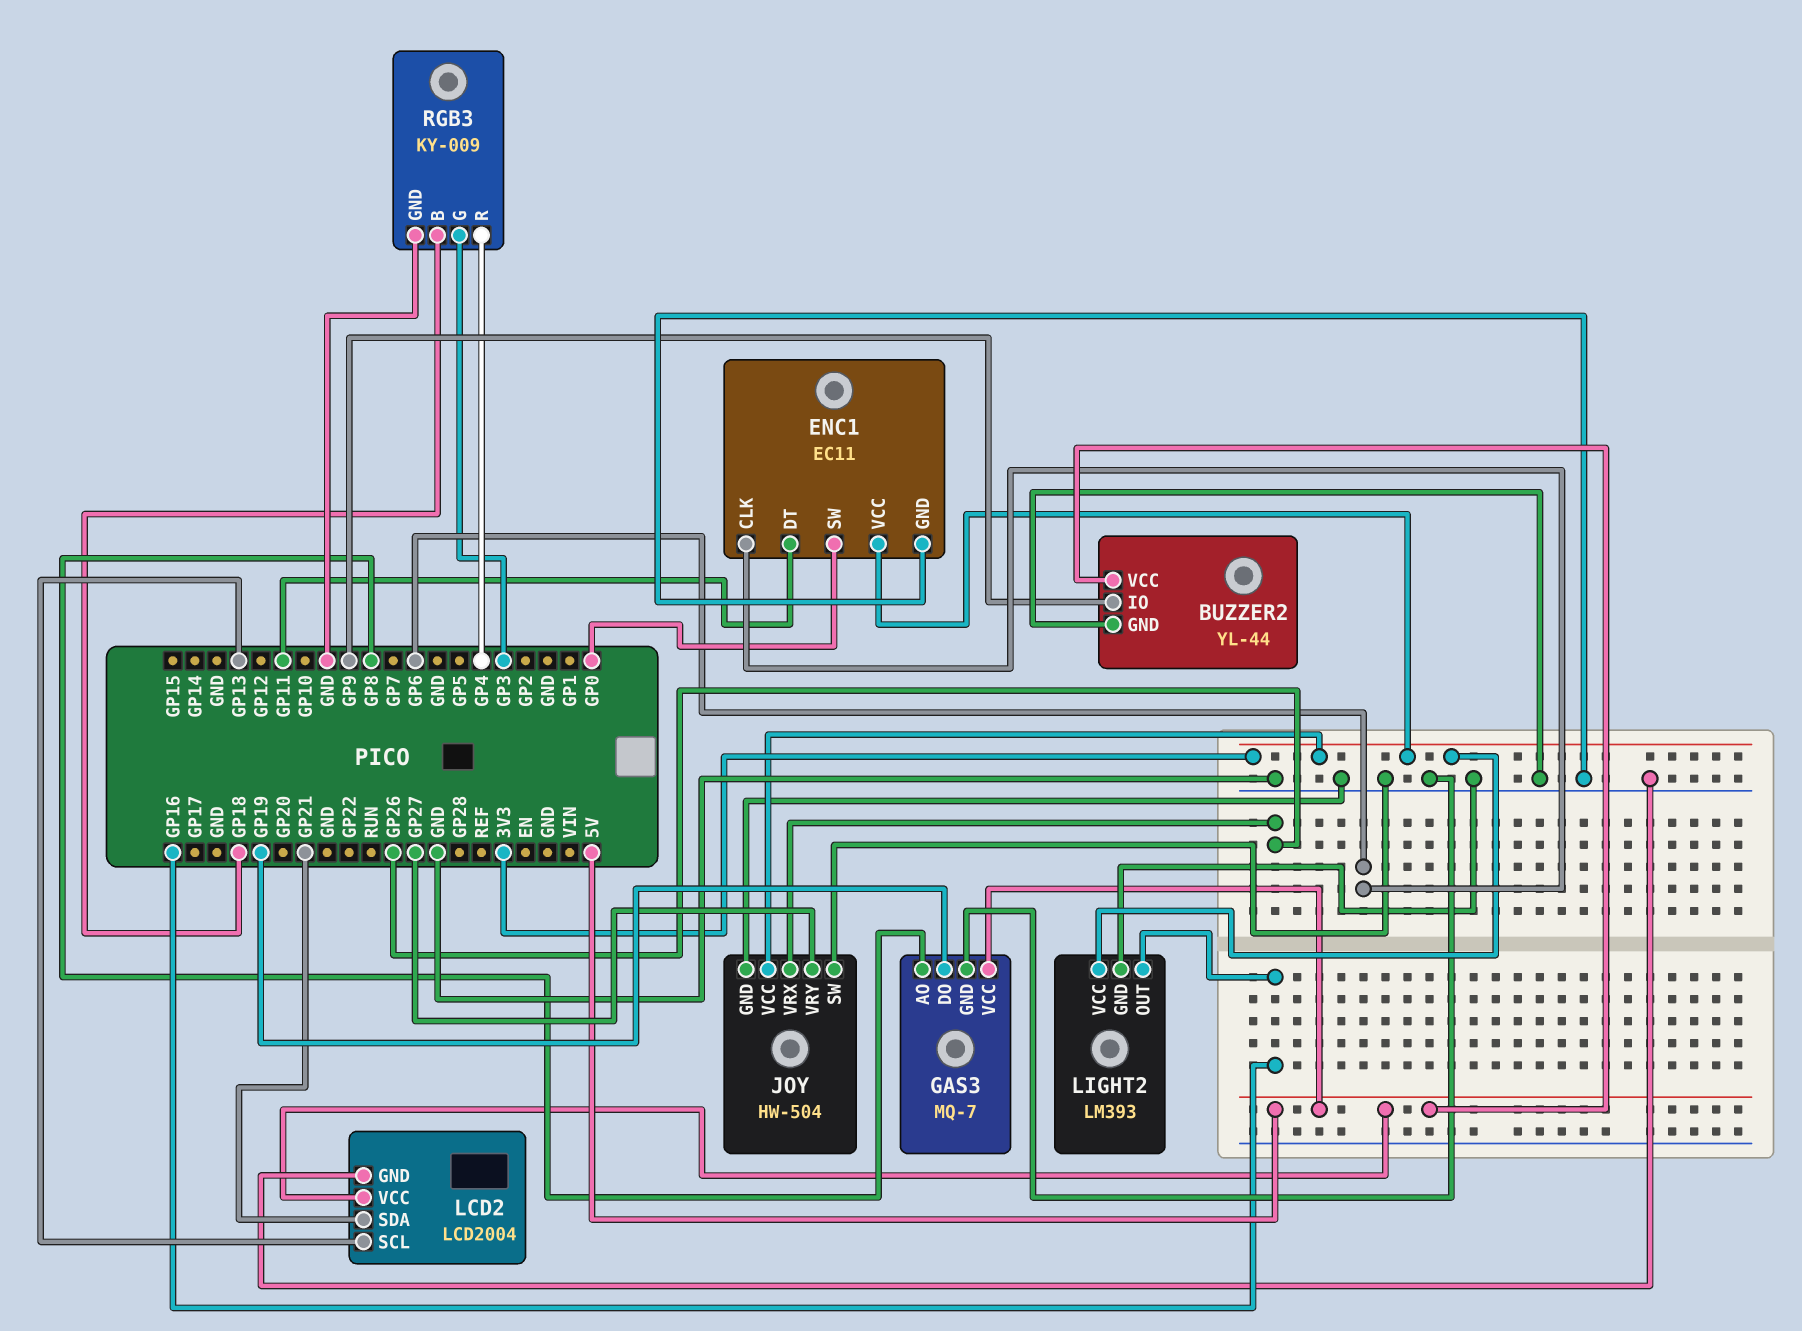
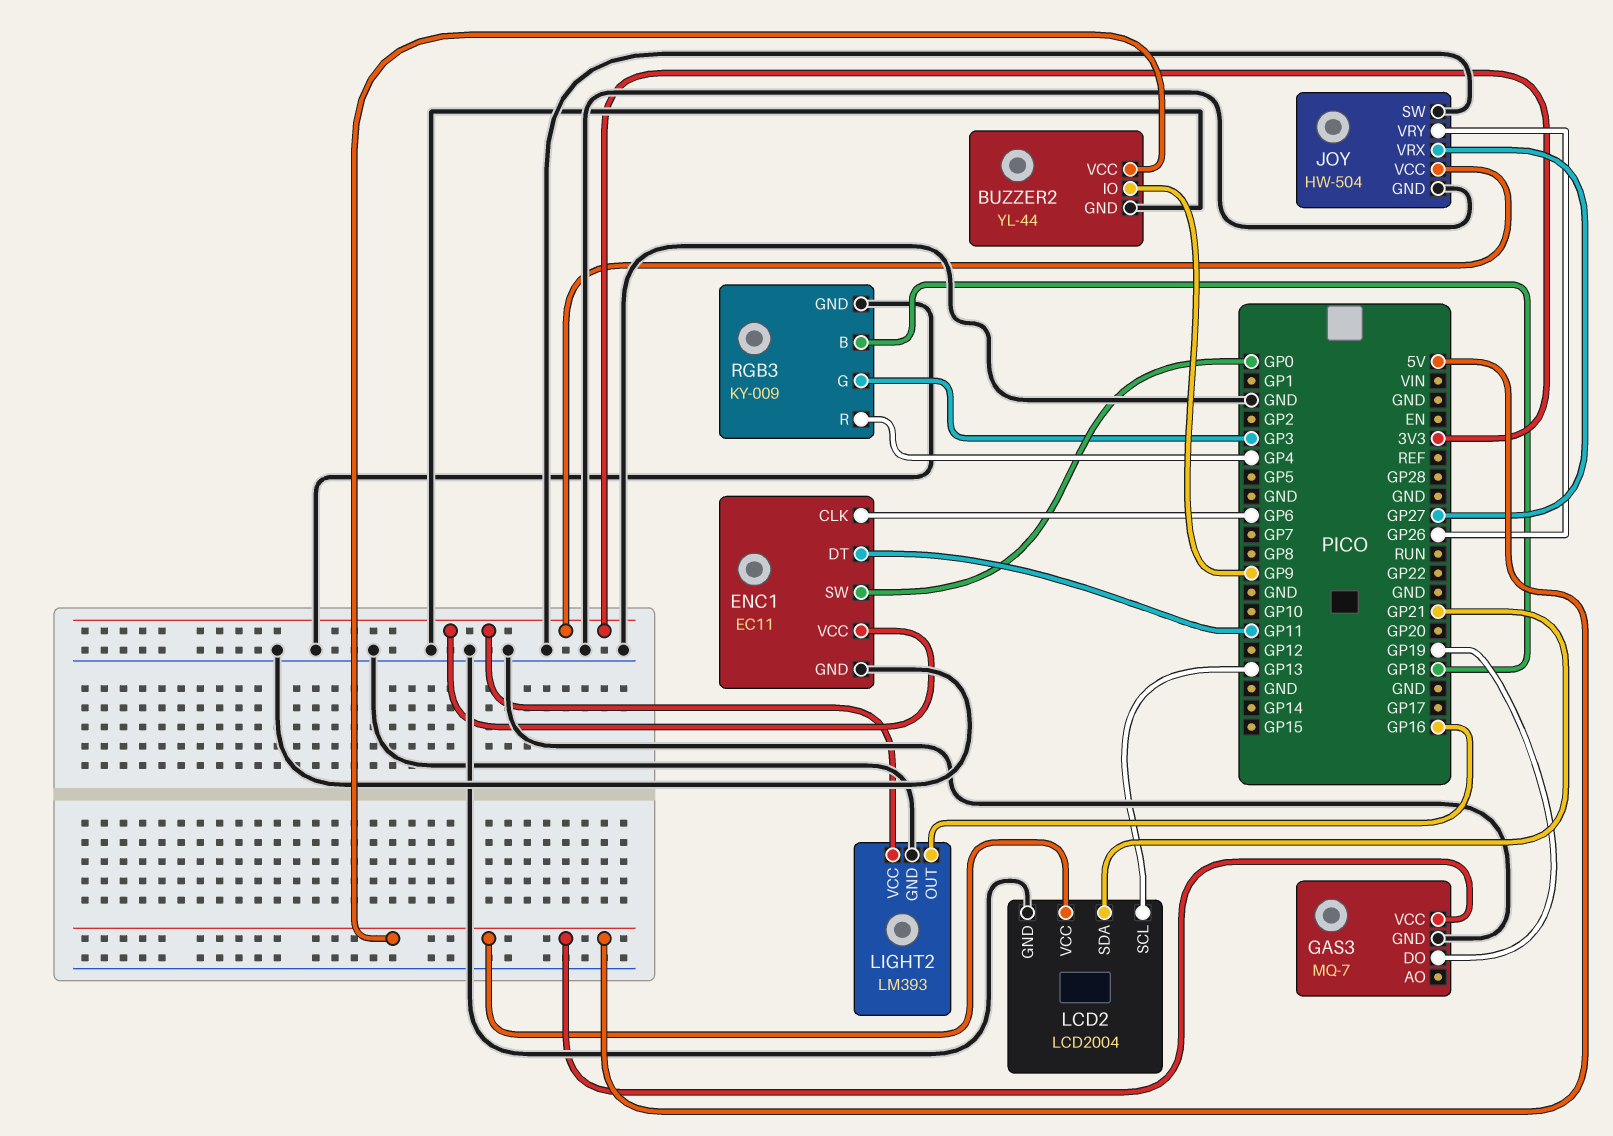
GAS3 pin AO: GP8 -> none
JOY pin VRX: GP26 -> GP27
JOY pin VRY: GP27 -> GP26

